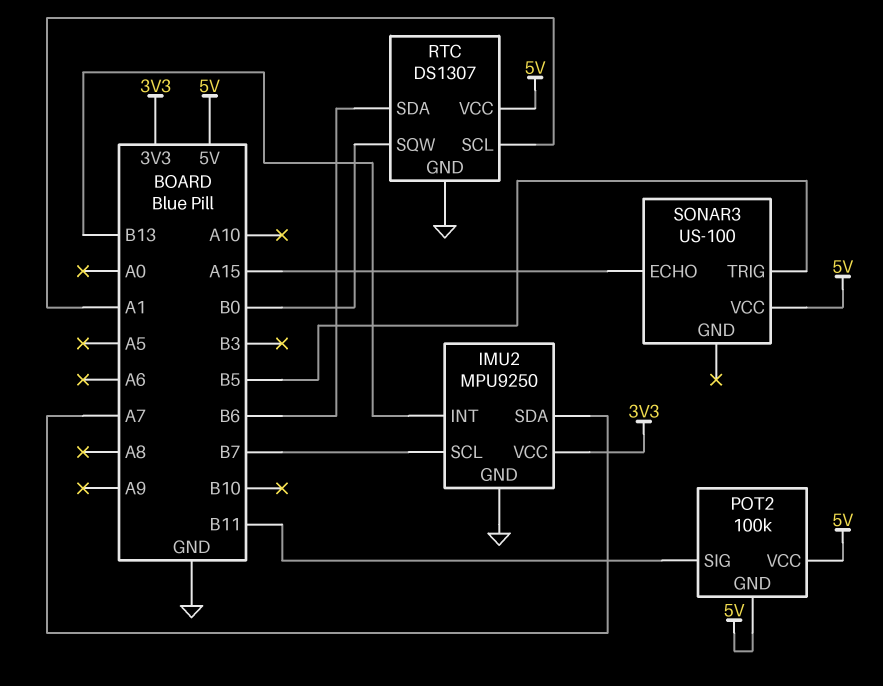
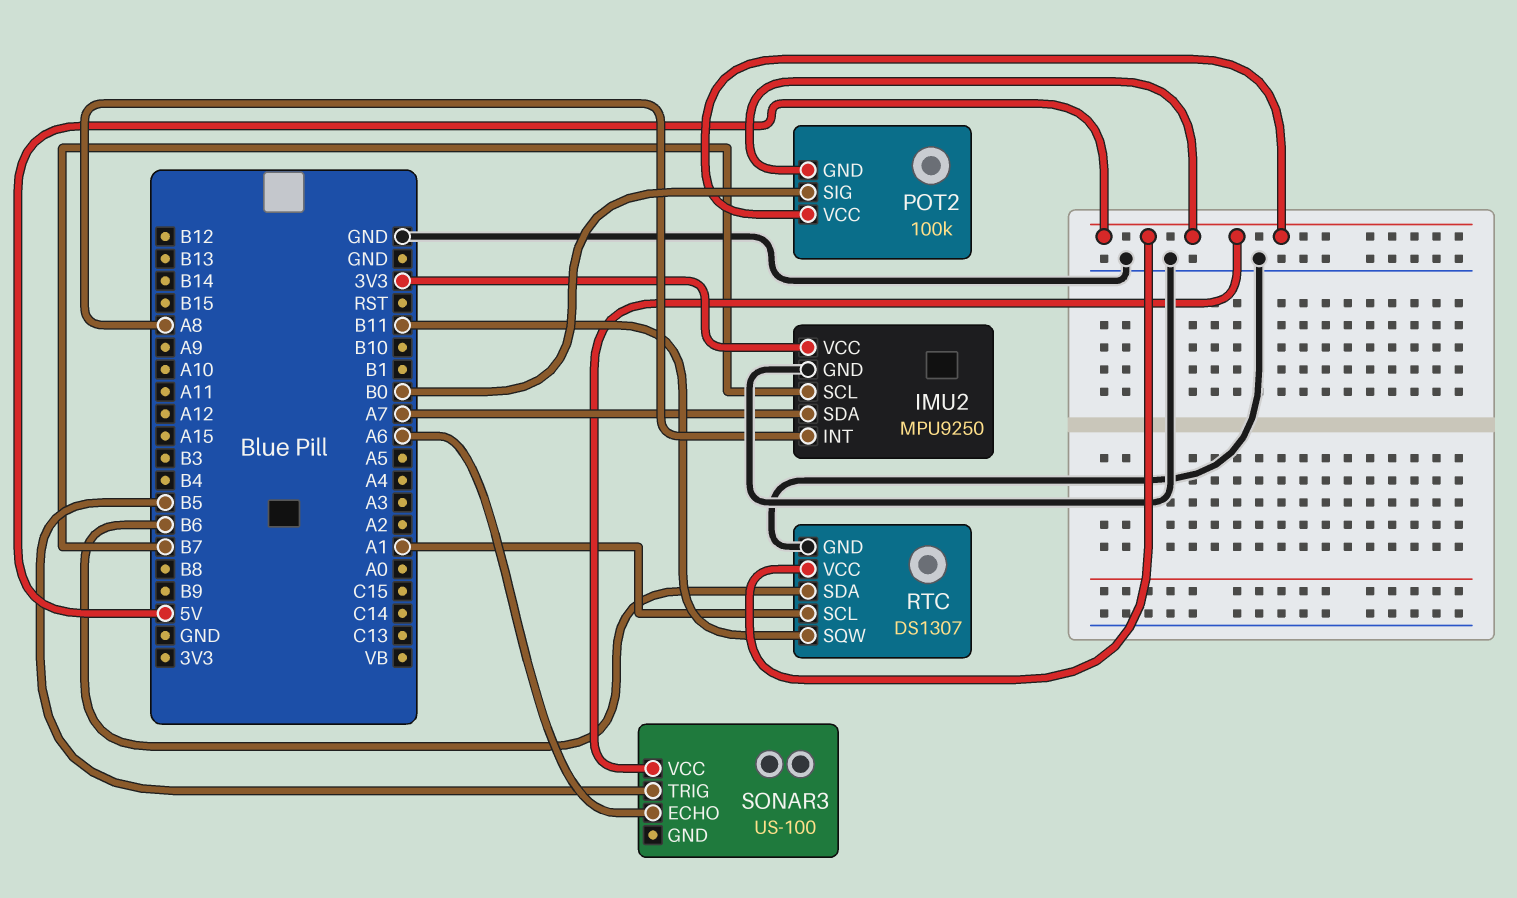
IMU2 pin INT: B13 -> A8
POT2 pin SIG: B11 -> B0
RTC pin SQW: B0 -> B11
SONAR3 pin ECHO: A15 -> A6

